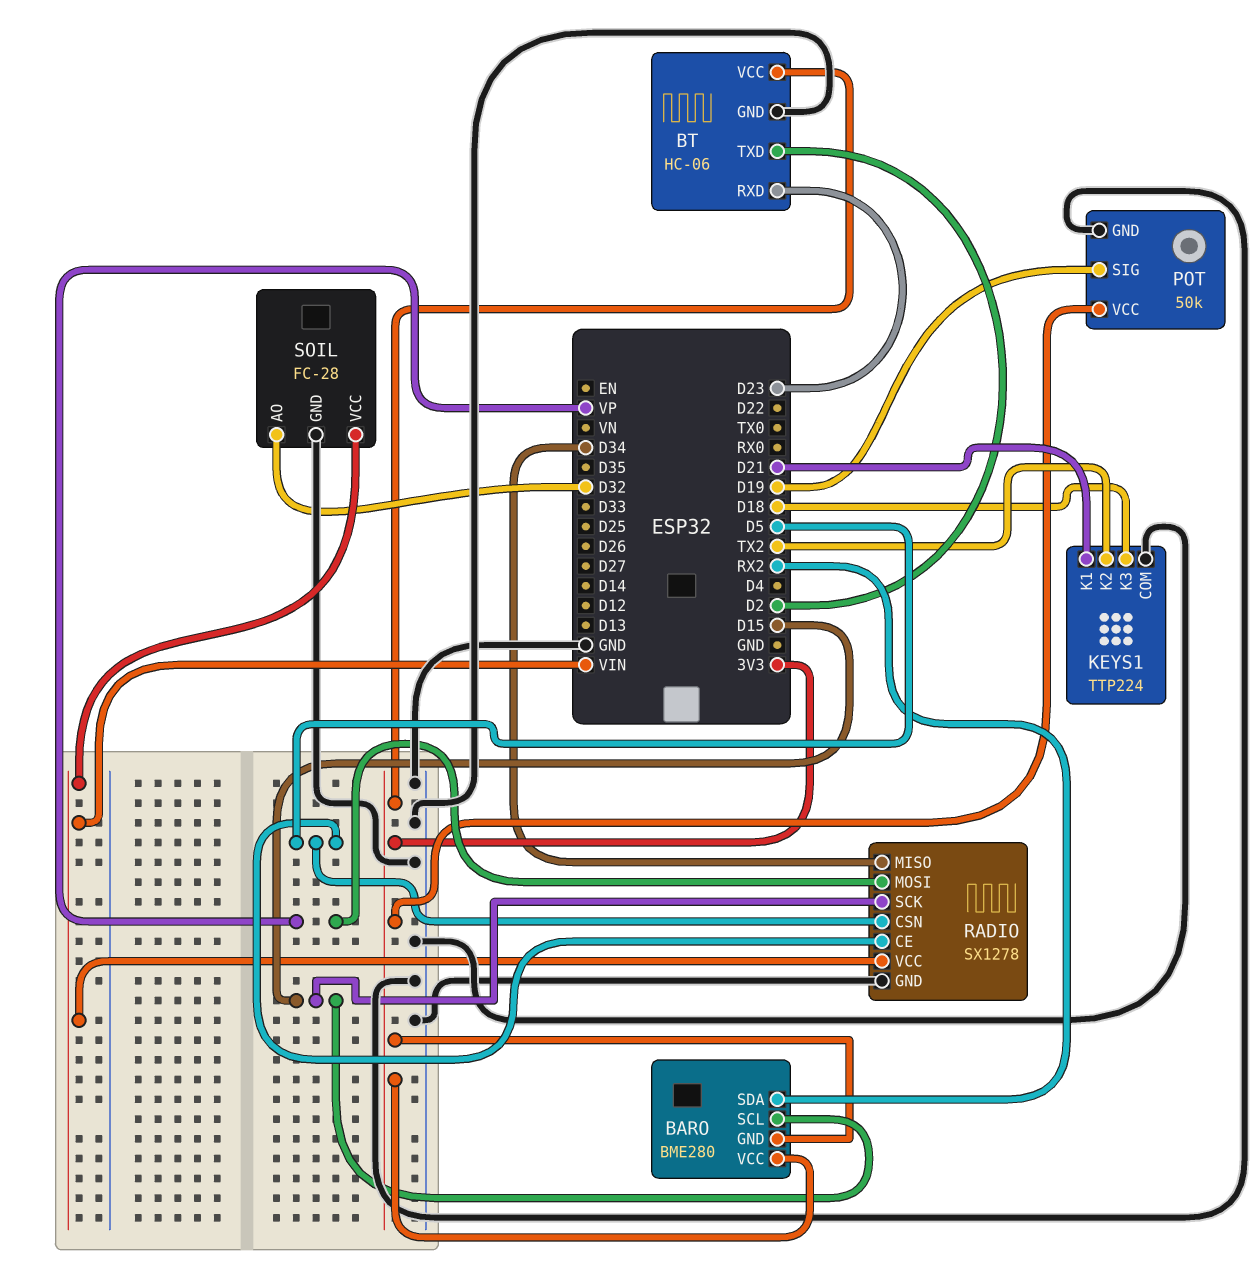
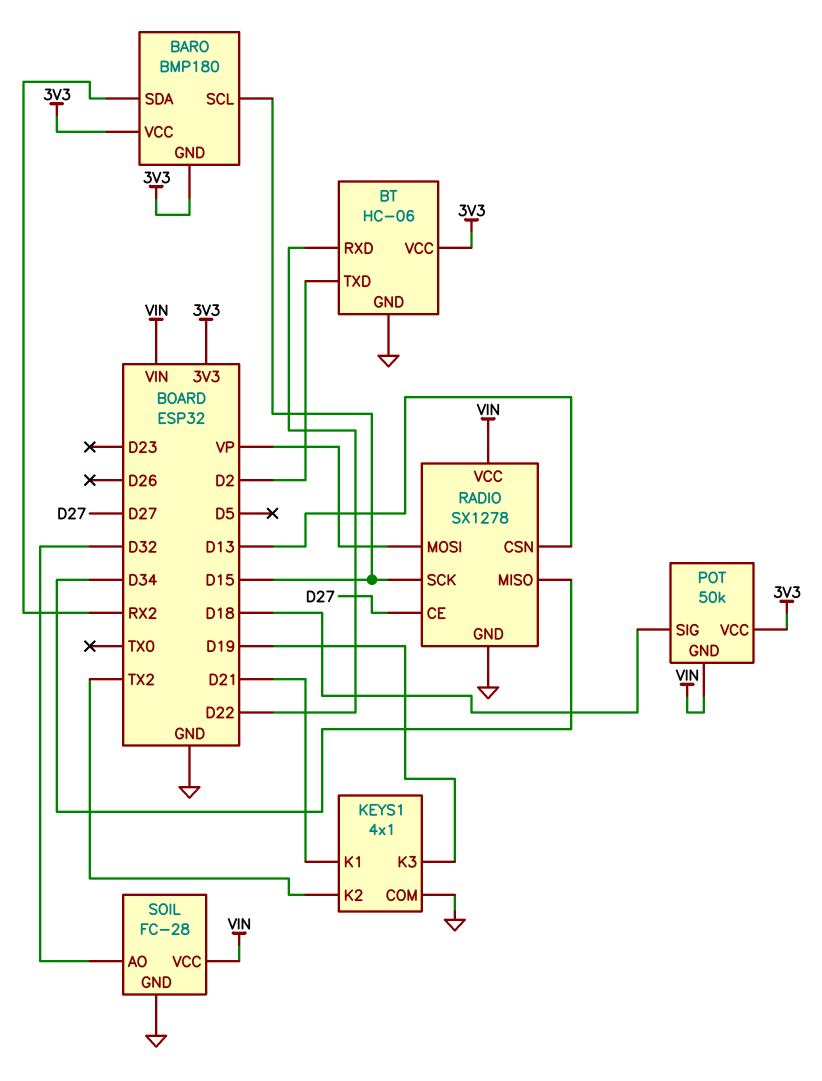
BARO: BME280 -> BMP180
BT pin RXD: D23 -> D22
KEYS1: TTP224 -> 4x1
KEYS1 pin K3: D18 -> D19
POT pin GND: GND -> VIN
POT pin SIG: D19 -> D18
RADIO pin CE: D5 -> D27
RADIO pin CSN: D5 -> D13

